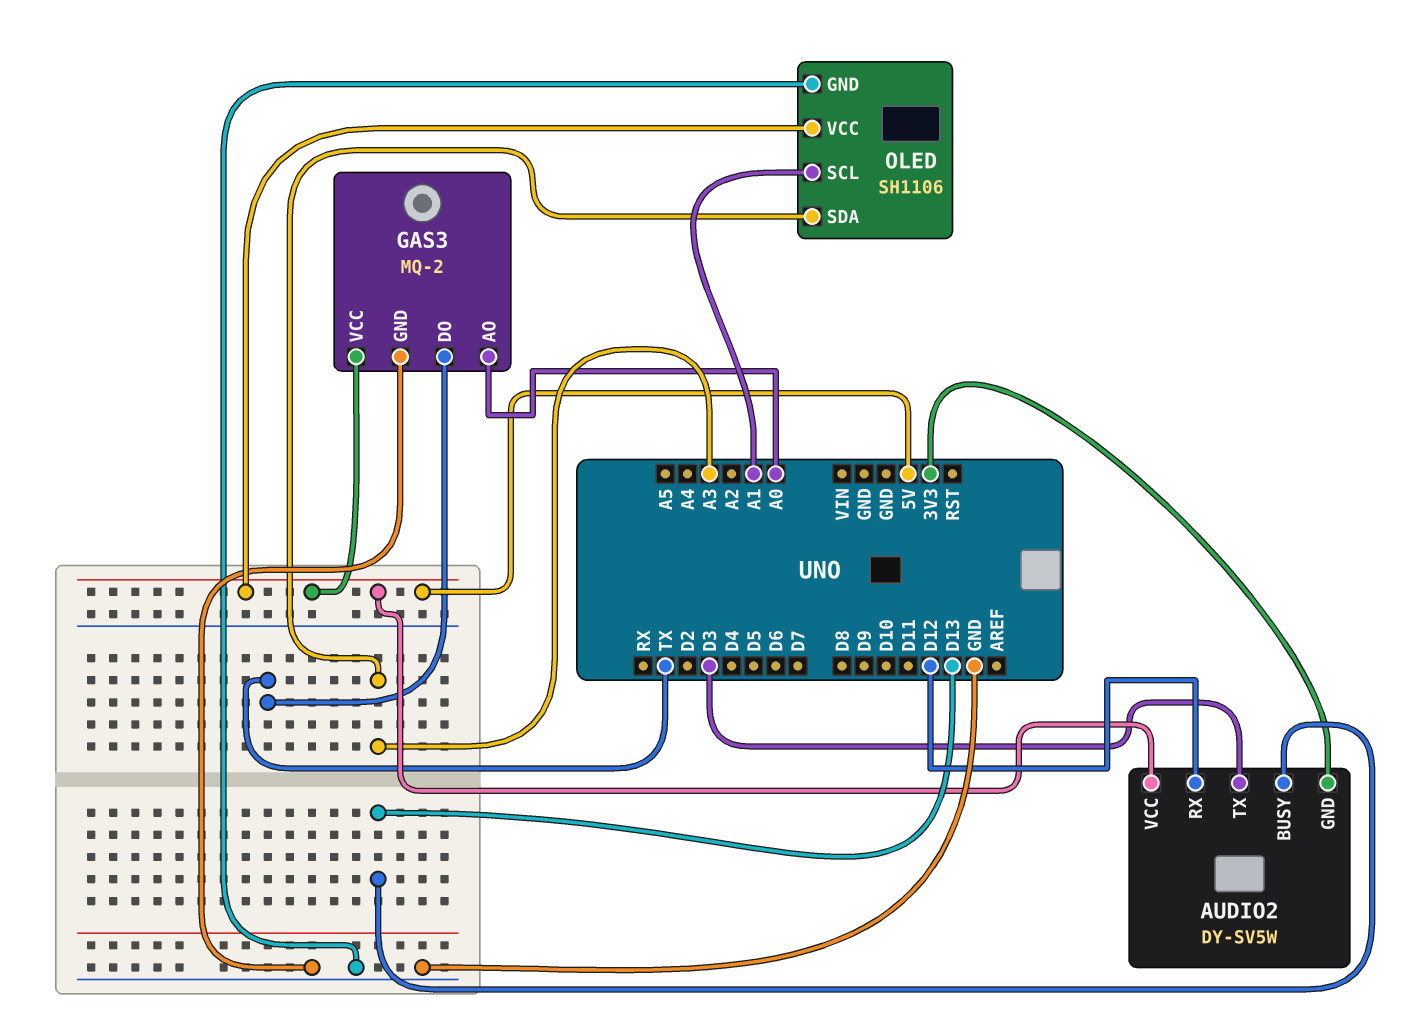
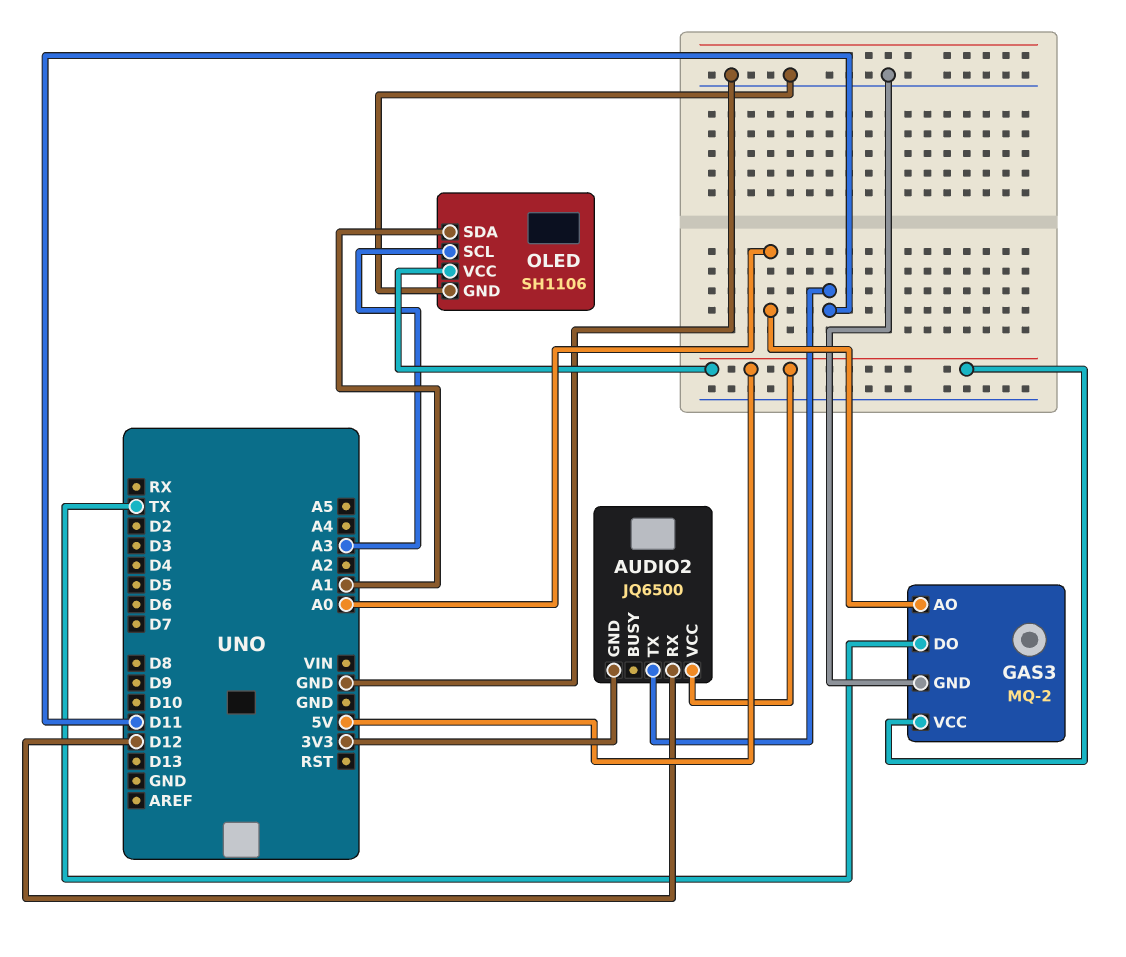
AUDIO2: DY-SV5W -> JQ6500
AUDIO2 pin BUSY: D13 -> none
AUDIO2 pin TX: D3 -> D11
OLED pin SCL: A1 -> A3
OLED pin SDA: A3 -> A1

